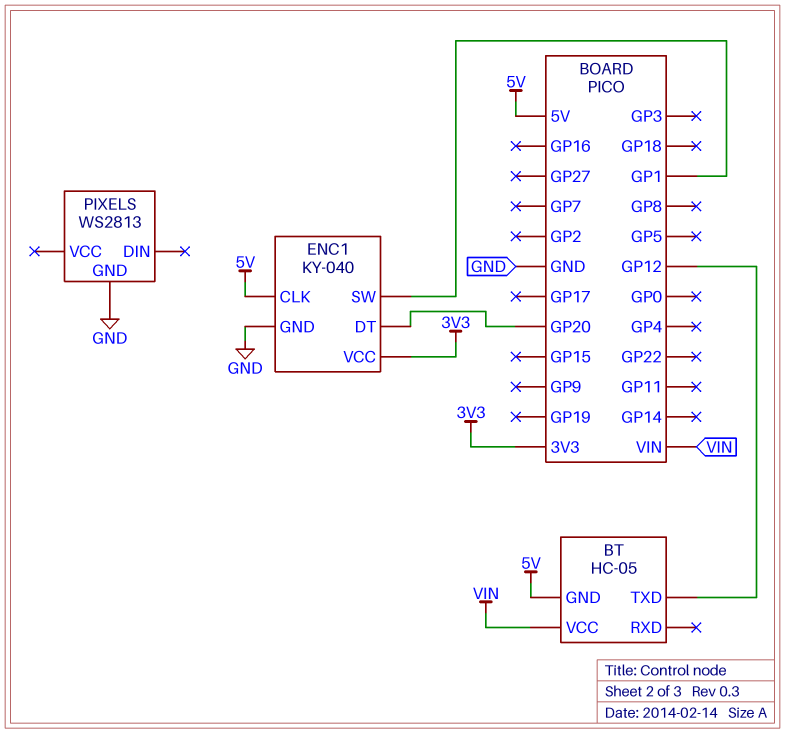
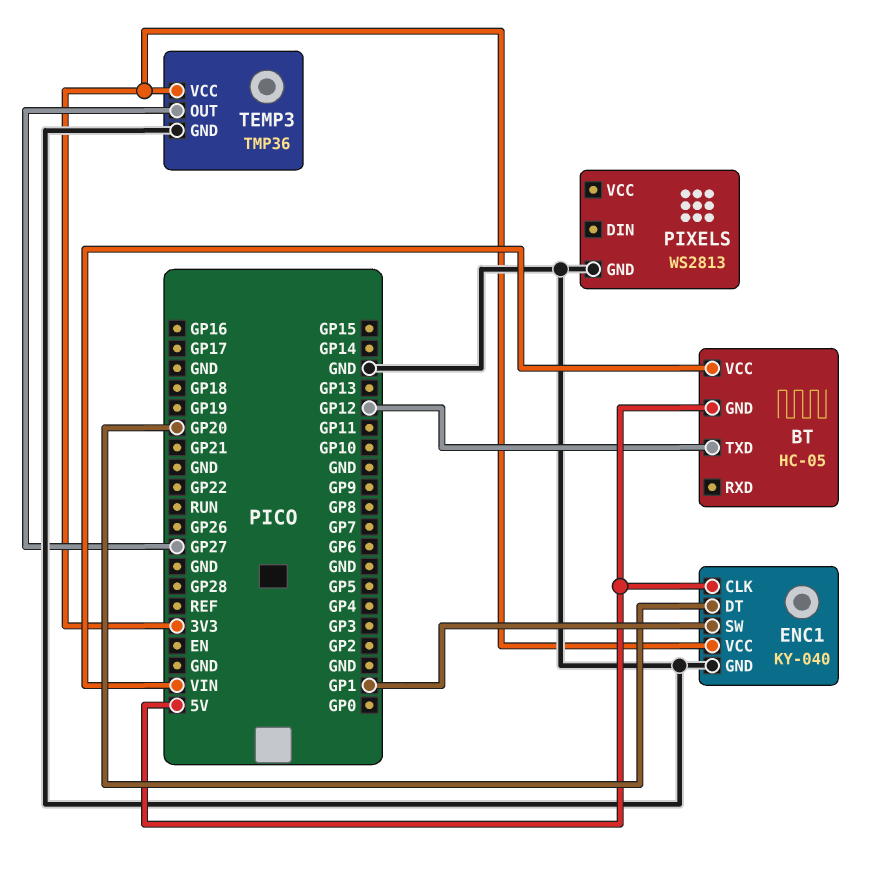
TEMP3: none -> TMP36
TEMP3 pin GND: none -> GND
TEMP3 pin OUT: none -> GP27
TEMP3 pin VCC: none -> 3V3

